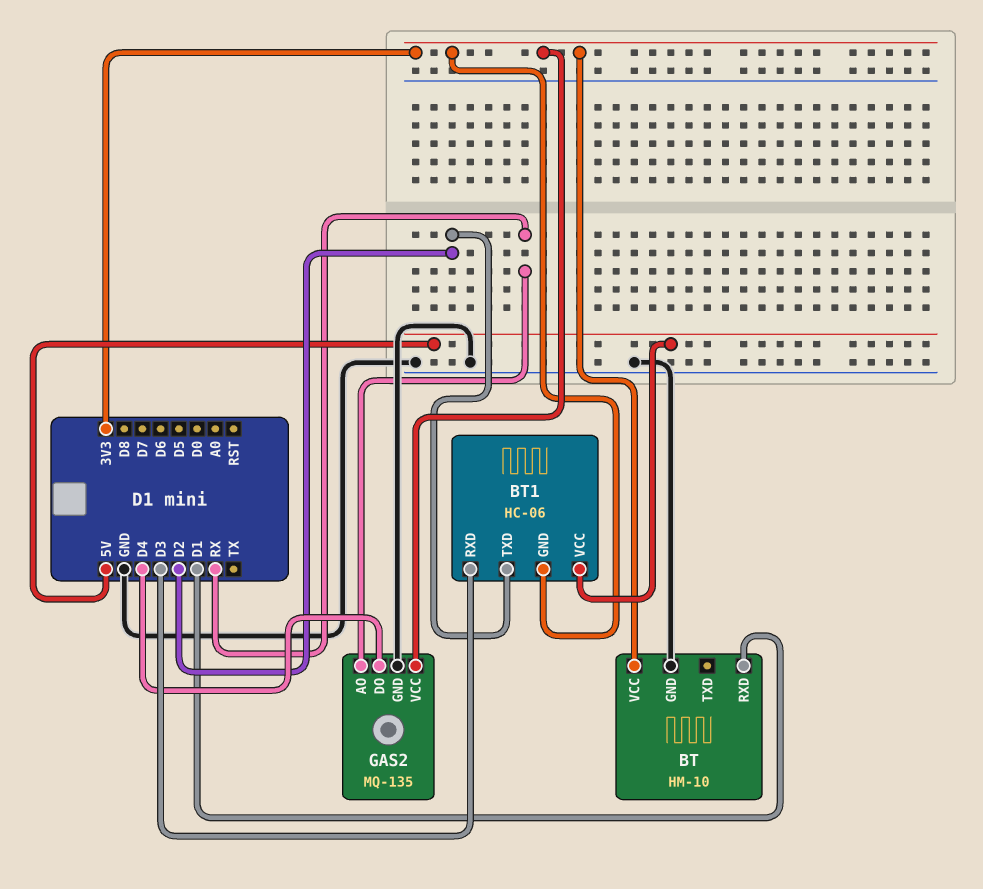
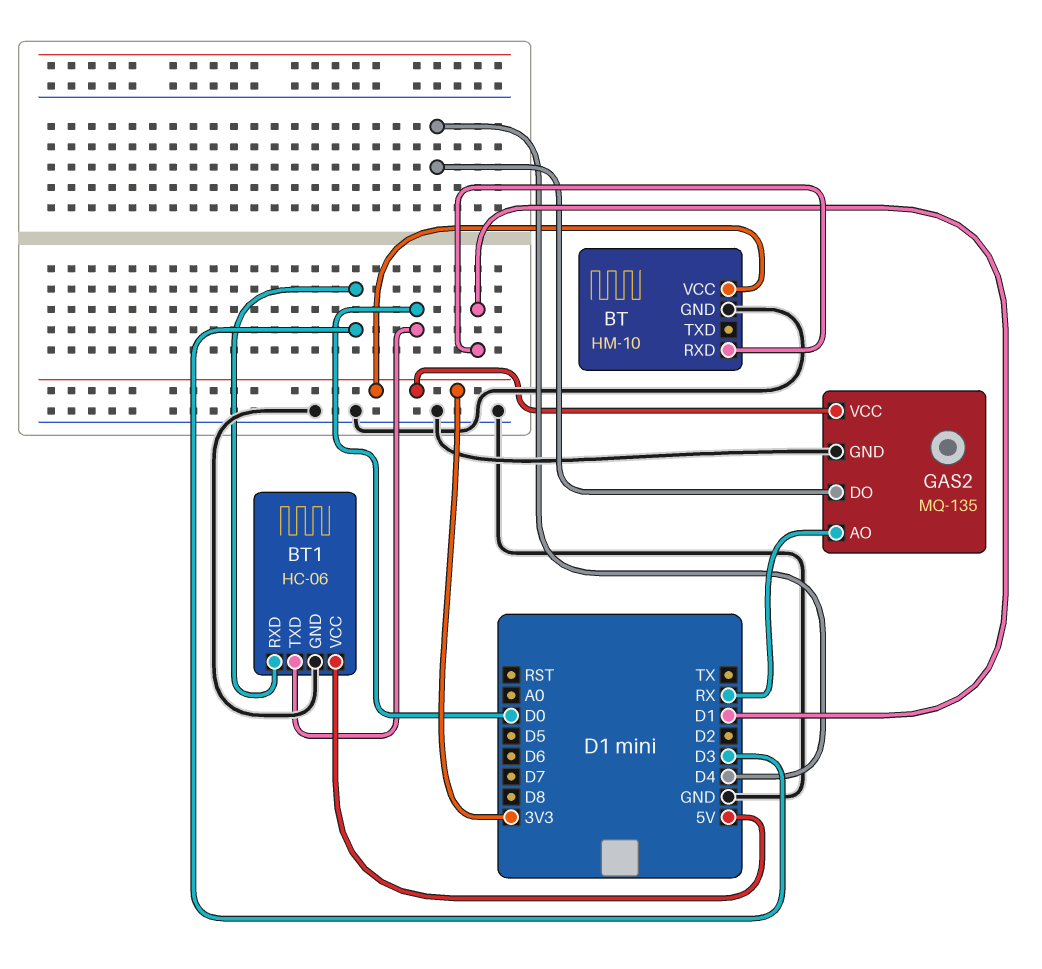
BT1 pin GND: 3V3 -> GND
BT1 pin TXD: D2 -> D0

